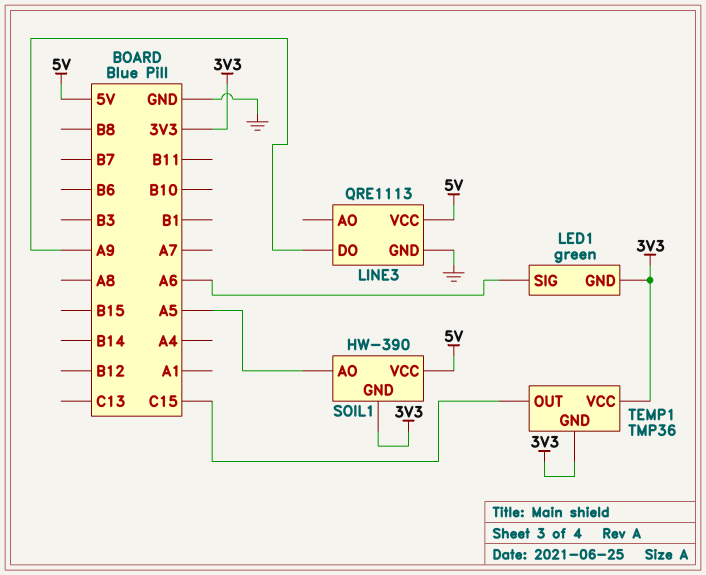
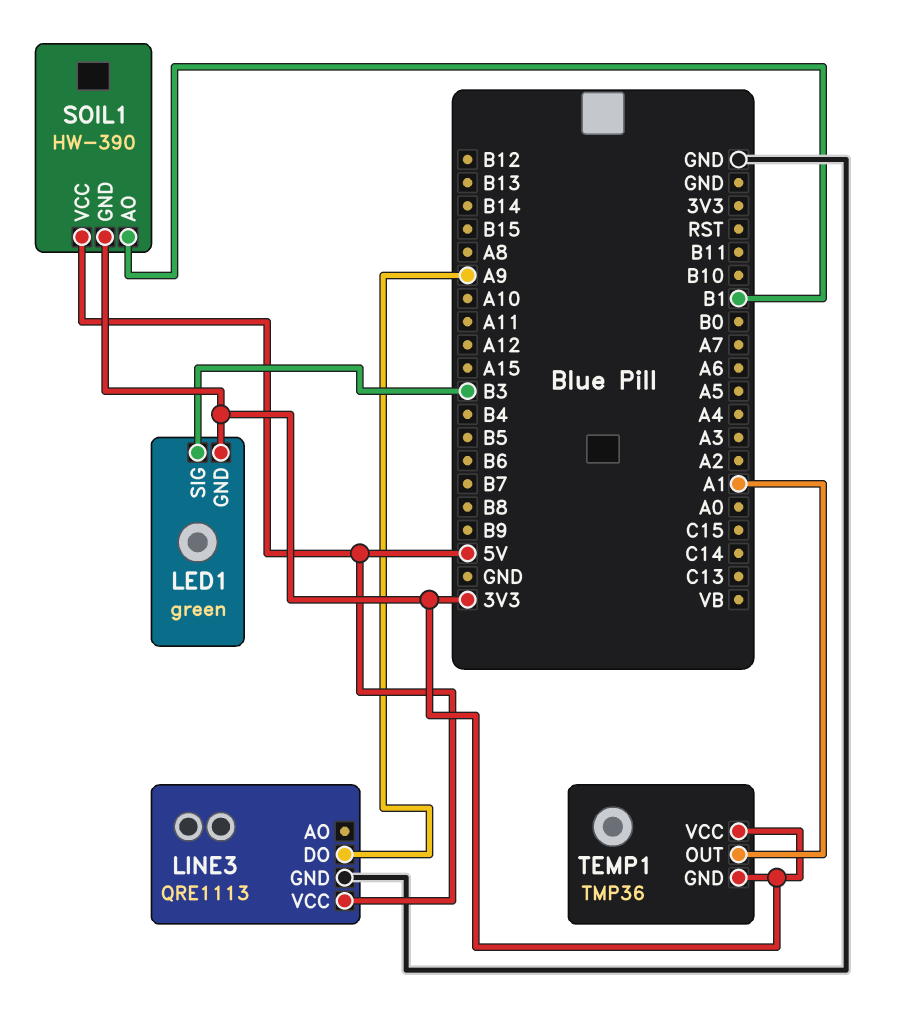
LED1 pin SIG: A6 -> B3
SOIL1 pin AO: A5 -> B1
TEMP1 pin OUT: C15 -> A1

